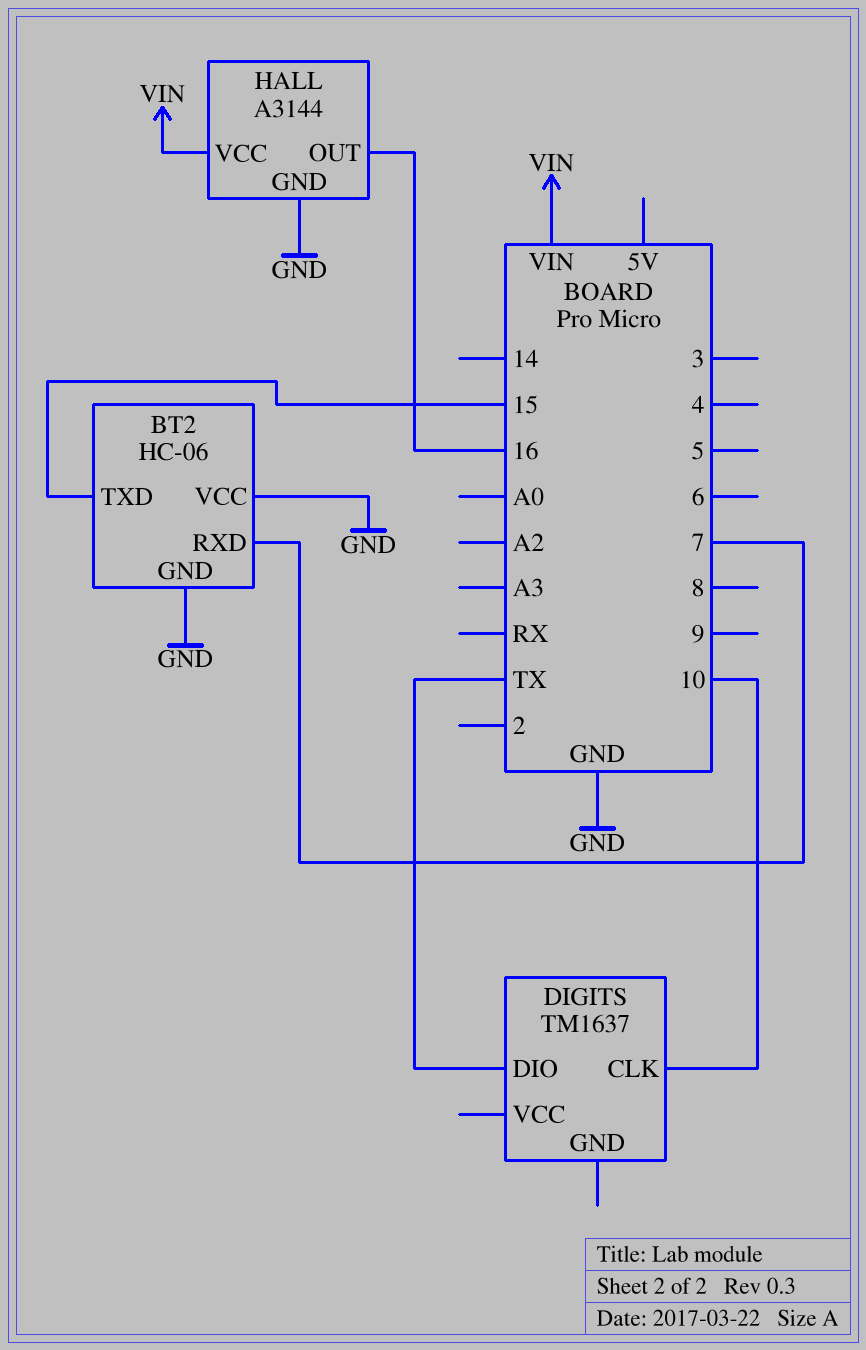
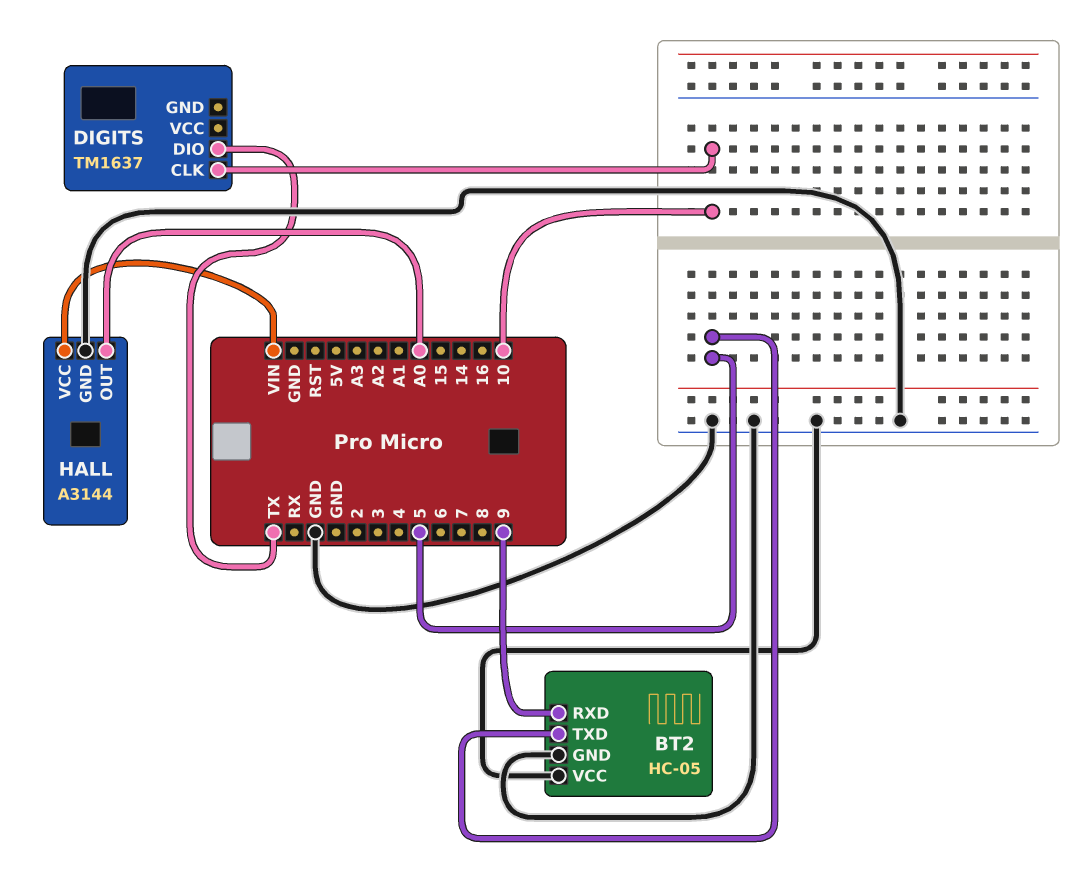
BT2: HC-06 -> HC-05
BT2 pin RXD: 7 -> 9
BT2 pin TXD: 15 -> 5
HALL pin OUT: 16 -> A0

